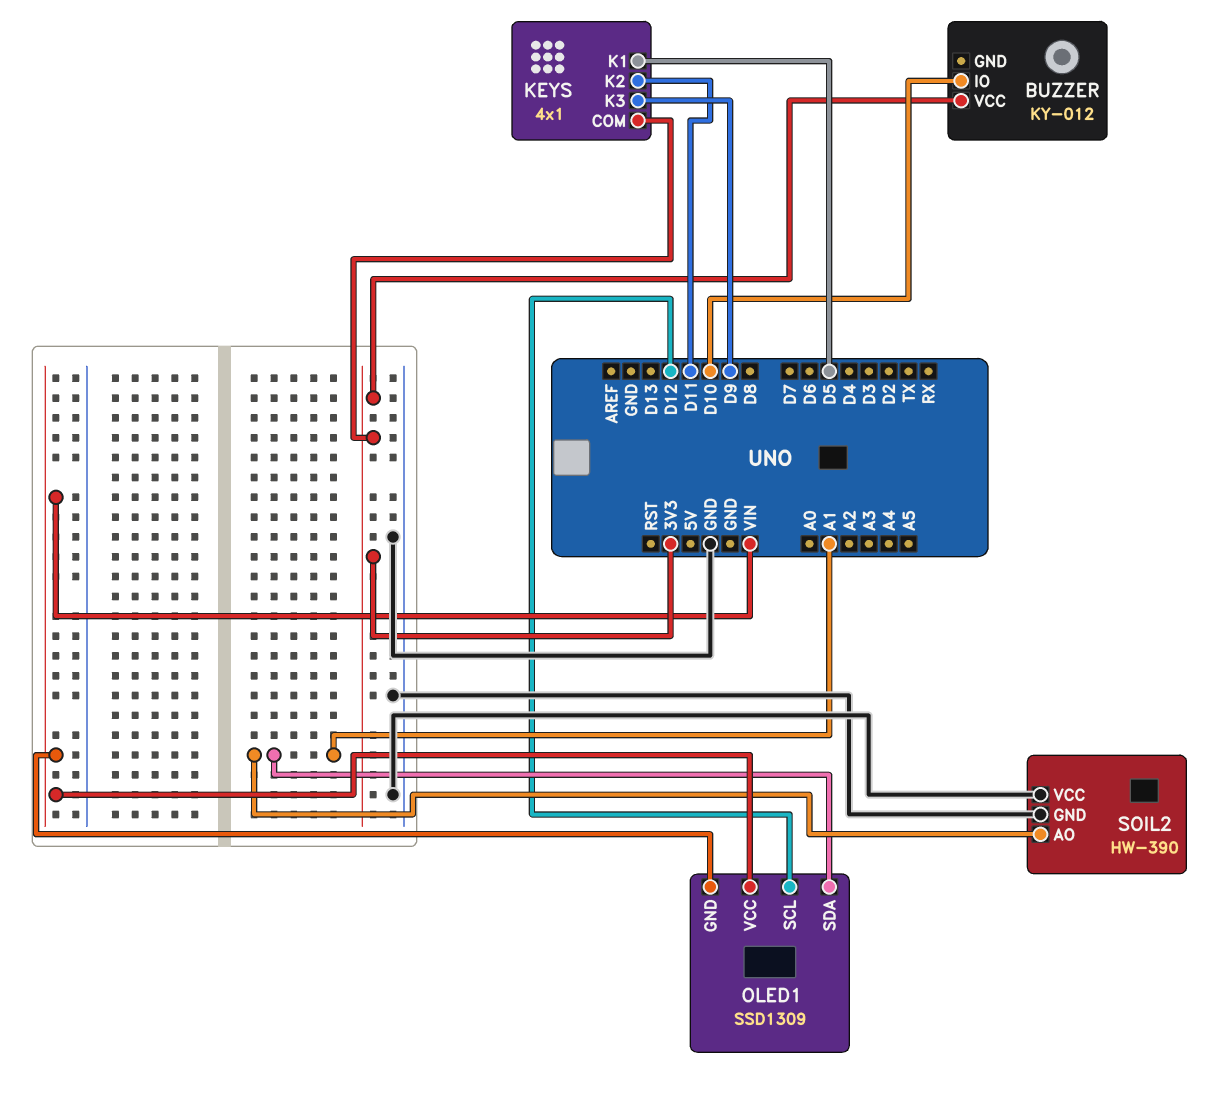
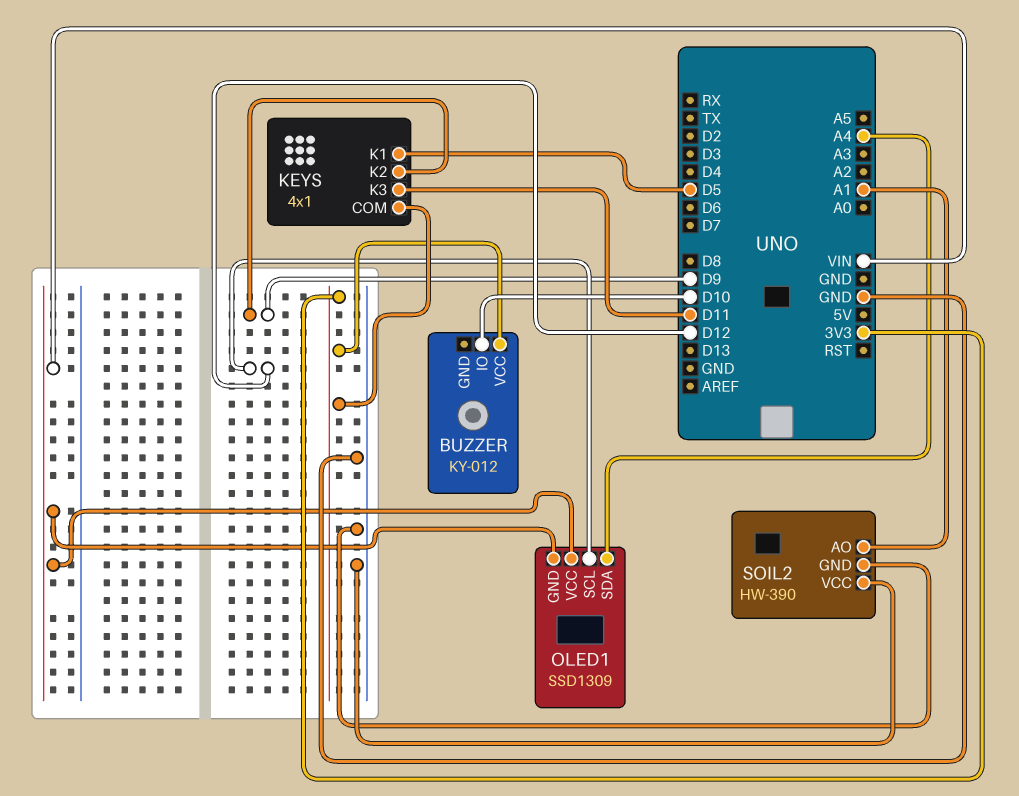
KEYS pin K2: D11 -> D9
KEYS pin K3: D9 -> D11
OLED1 pin SDA: A1 -> A4

